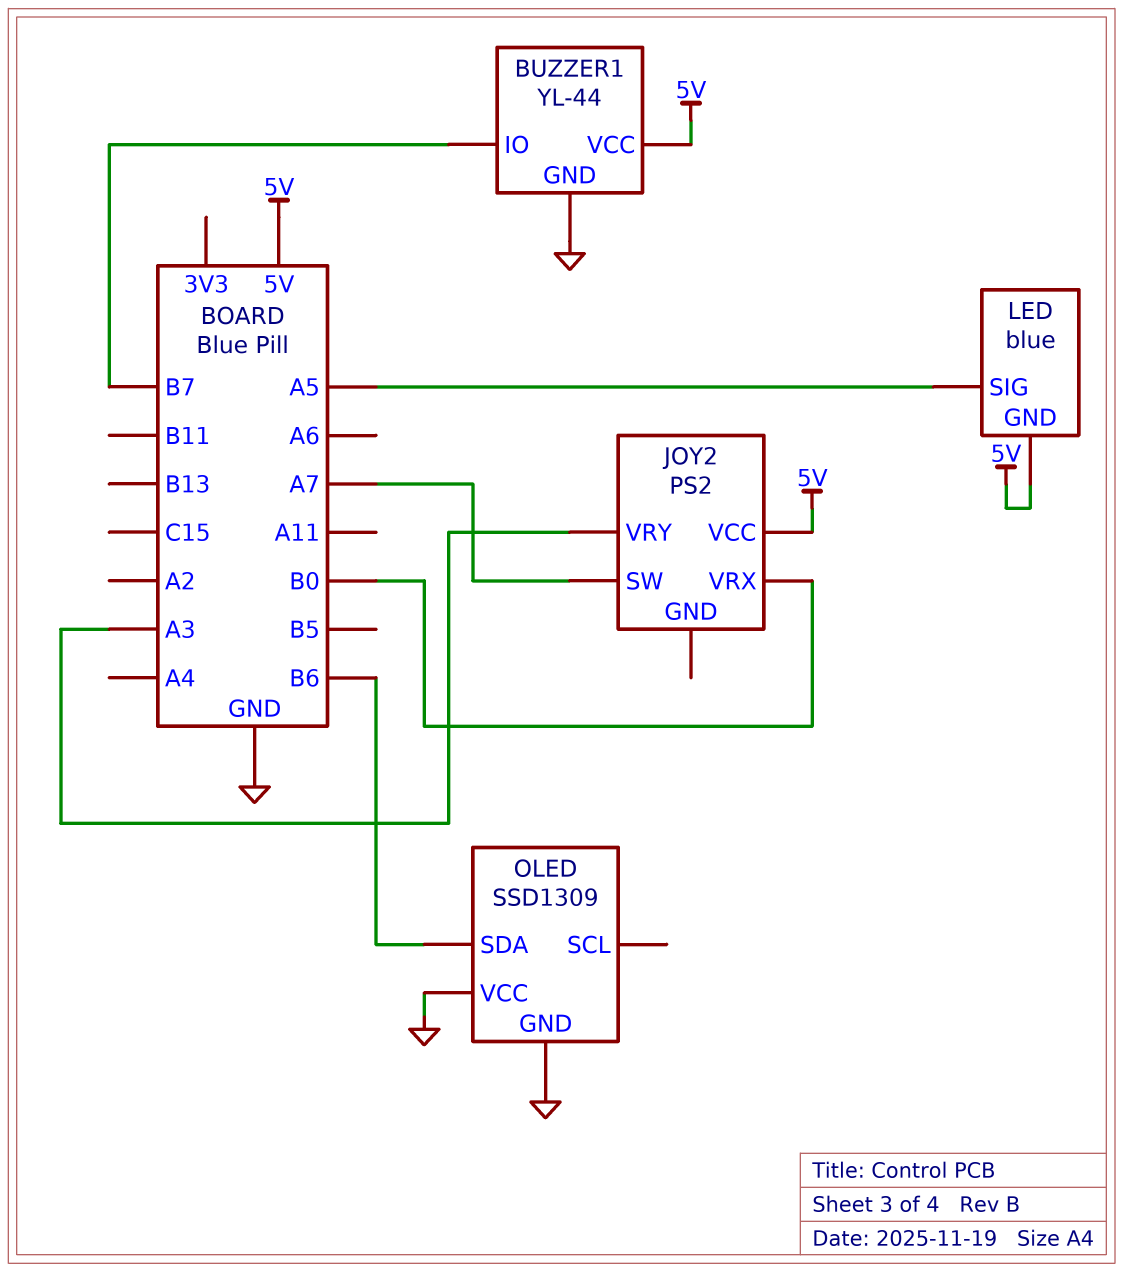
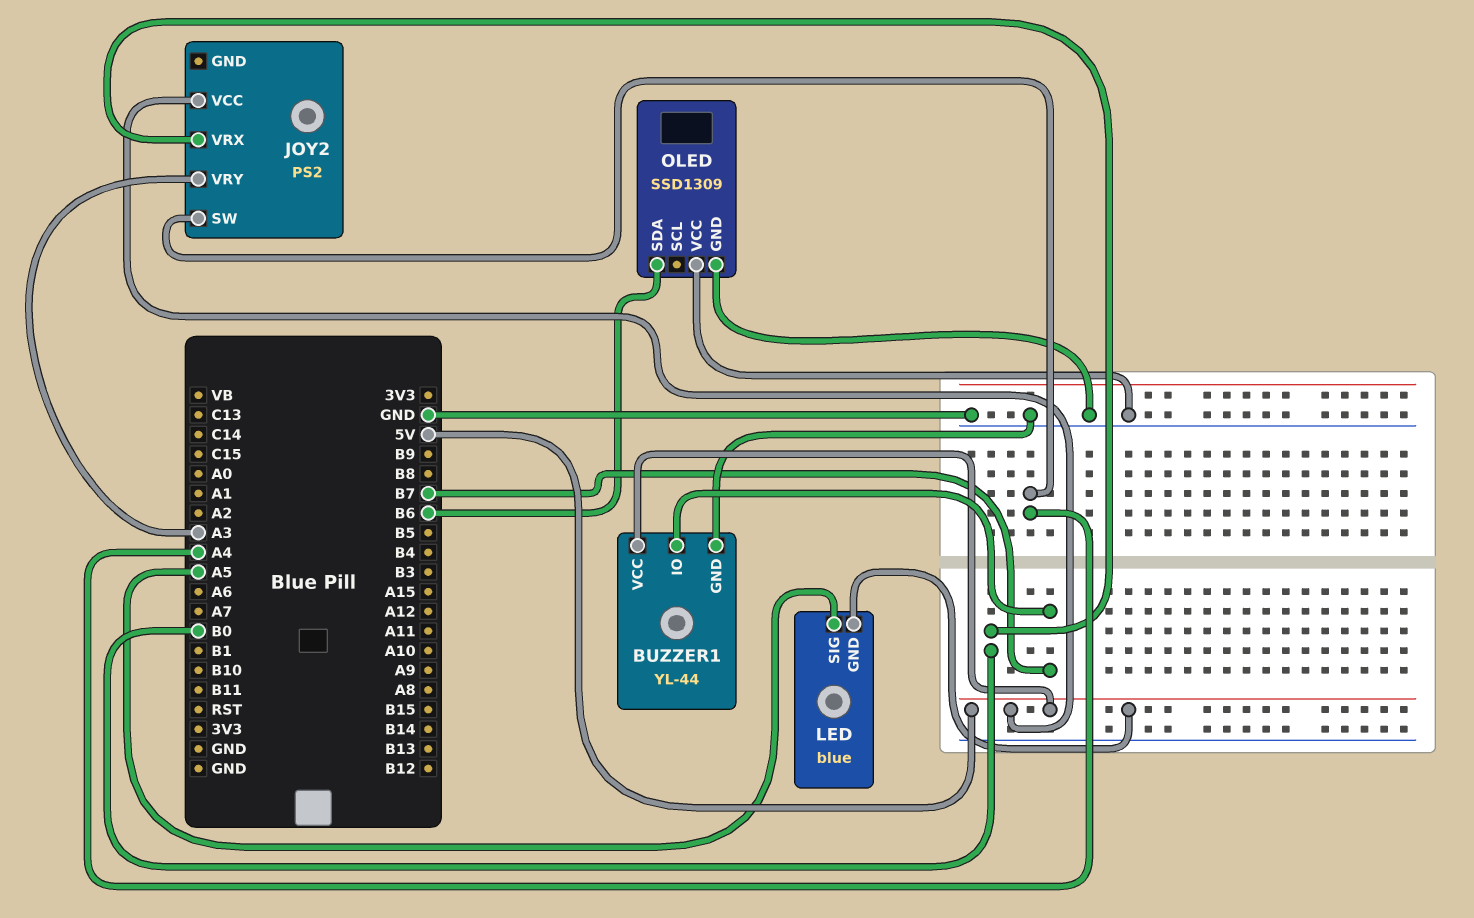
JOY2 pin SW: A7 -> A4

